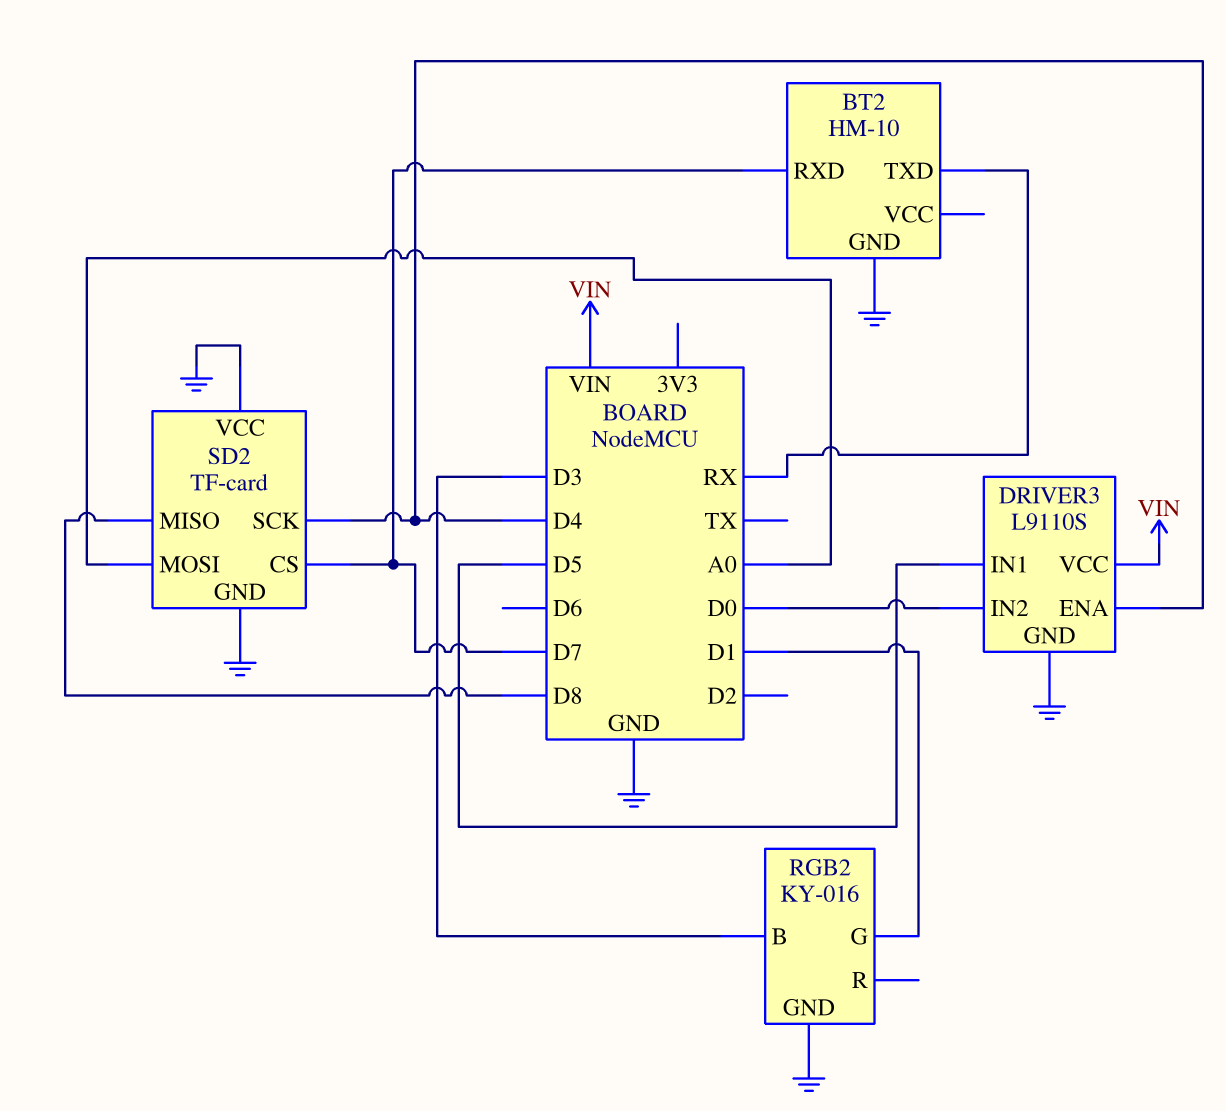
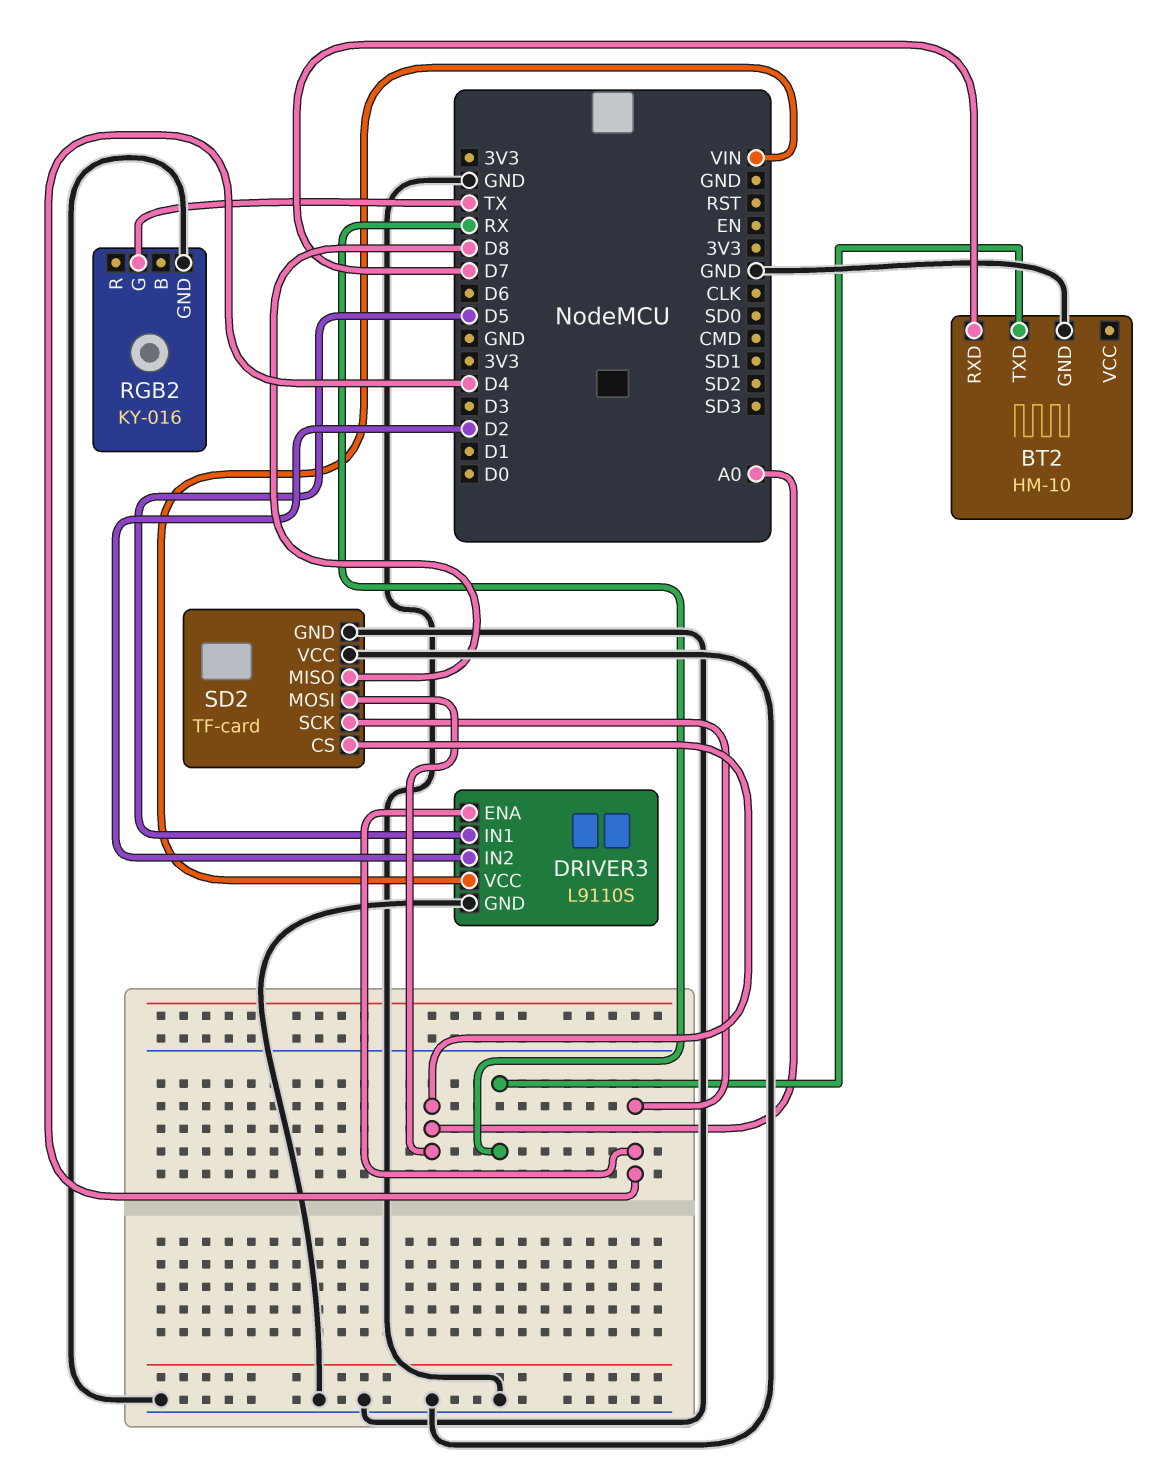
DRIVER3 pin IN2: D0 -> D2
RGB2 pin B: D3 -> none
RGB2 pin G: D1 -> TX
SD2 pin CS: D7 -> A0

